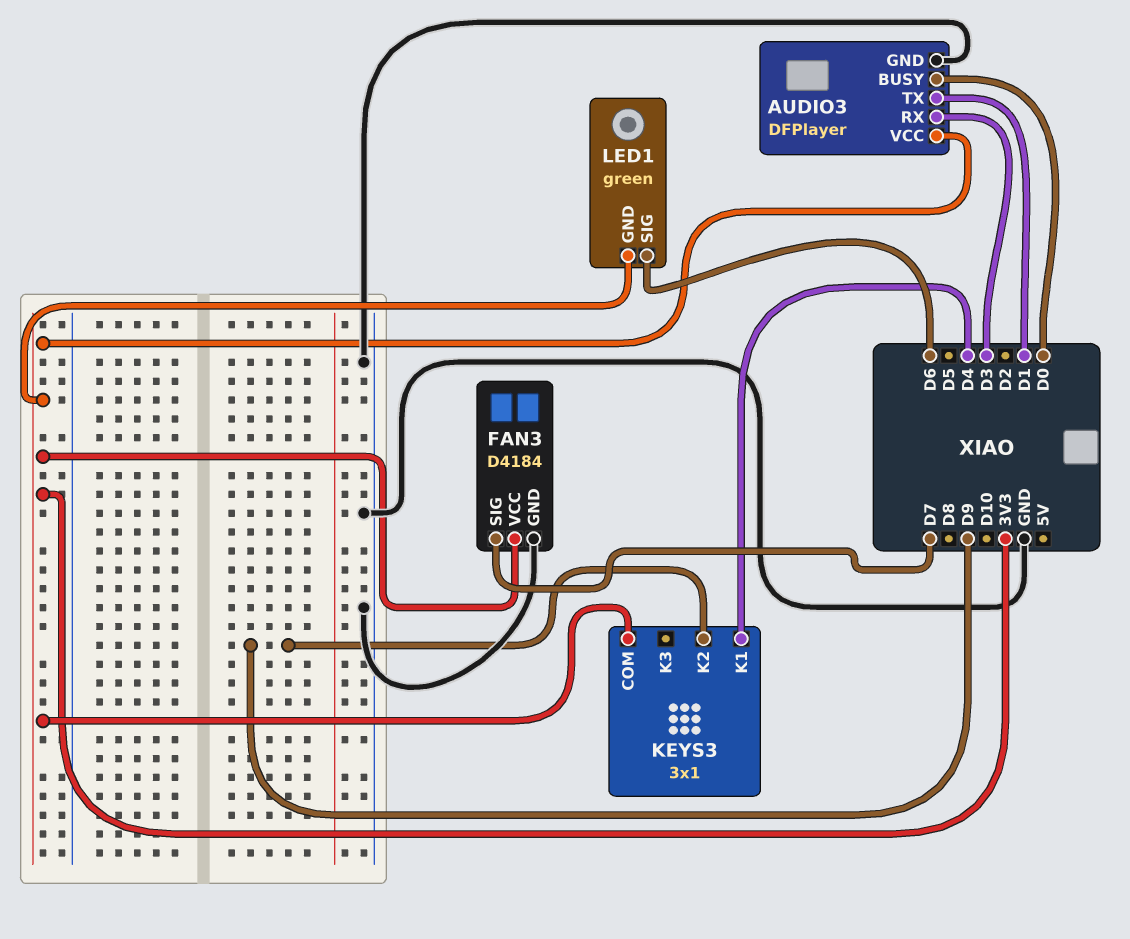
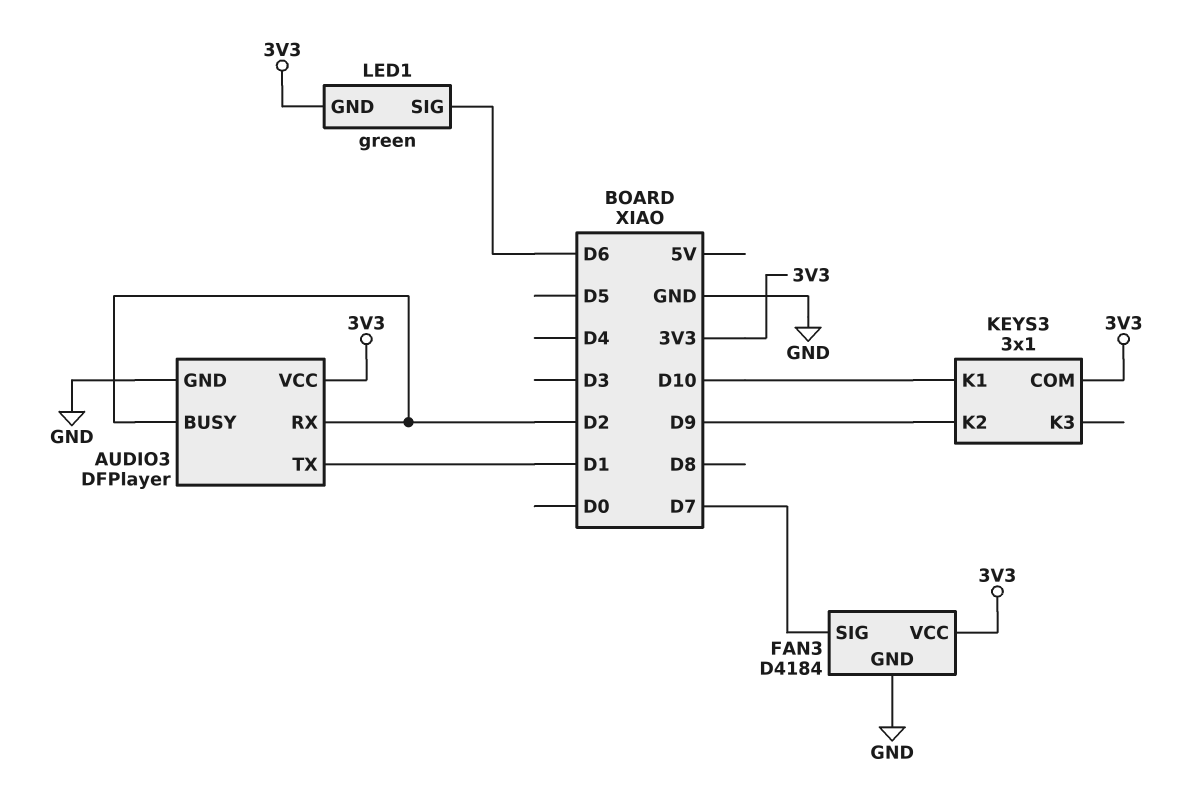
AUDIO3 pin BUSY: D0 -> D2
AUDIO3 pin RX: D3 -> D2
KEYS3 pin K1: D4 -> D10

